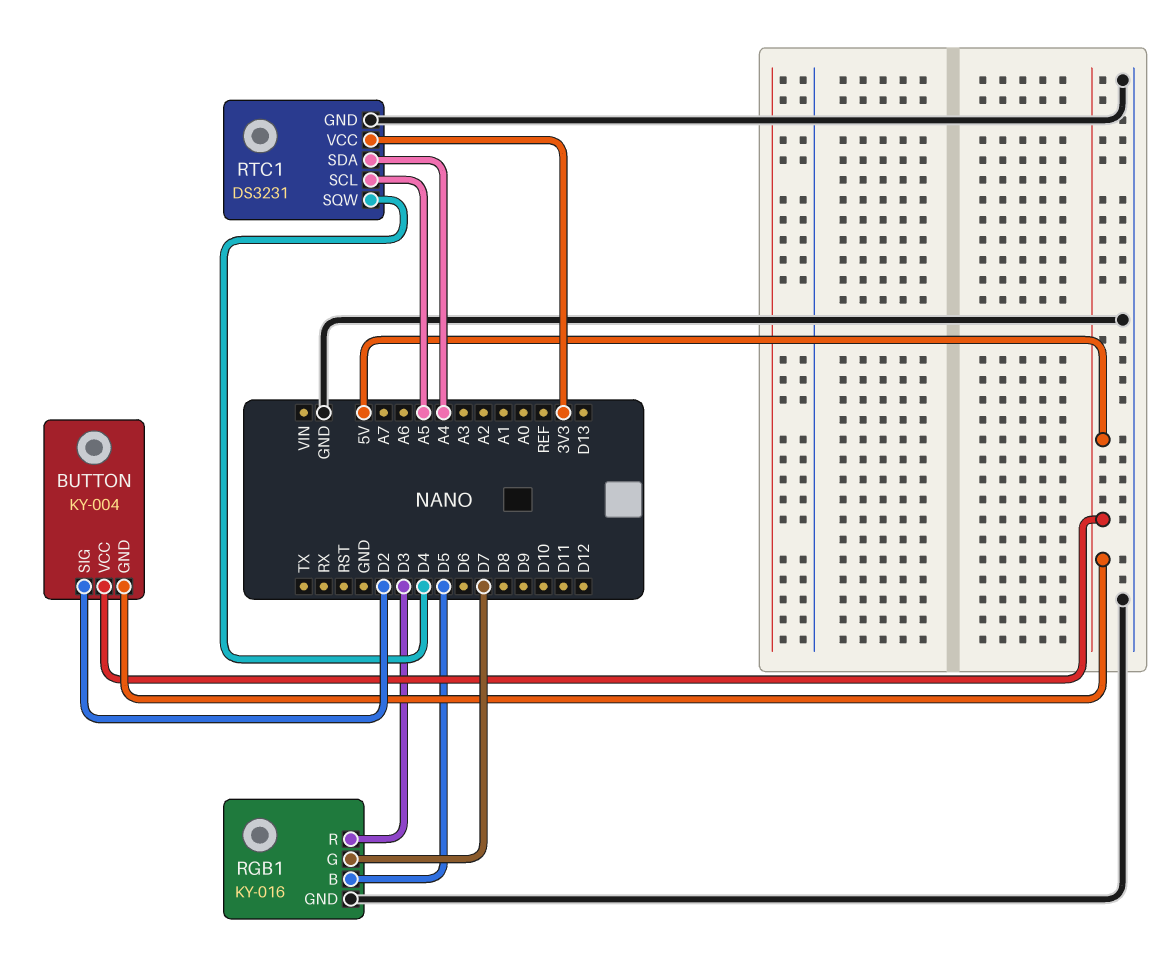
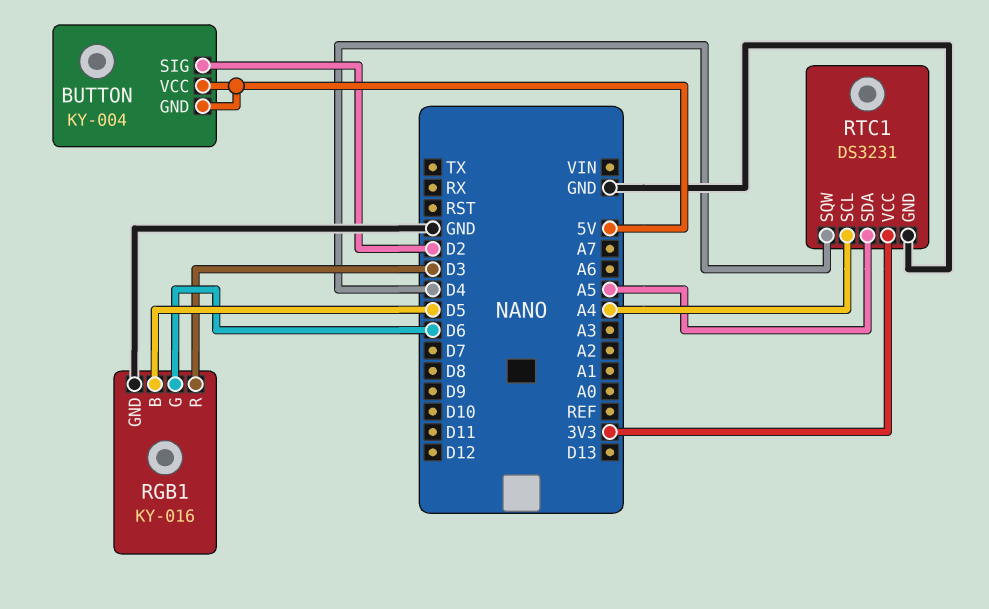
RGB1 pin G: D7 -> D6
RTC1 pin SCL: A5 -> A4
RTC1 pin SDA: A4 -> A5

